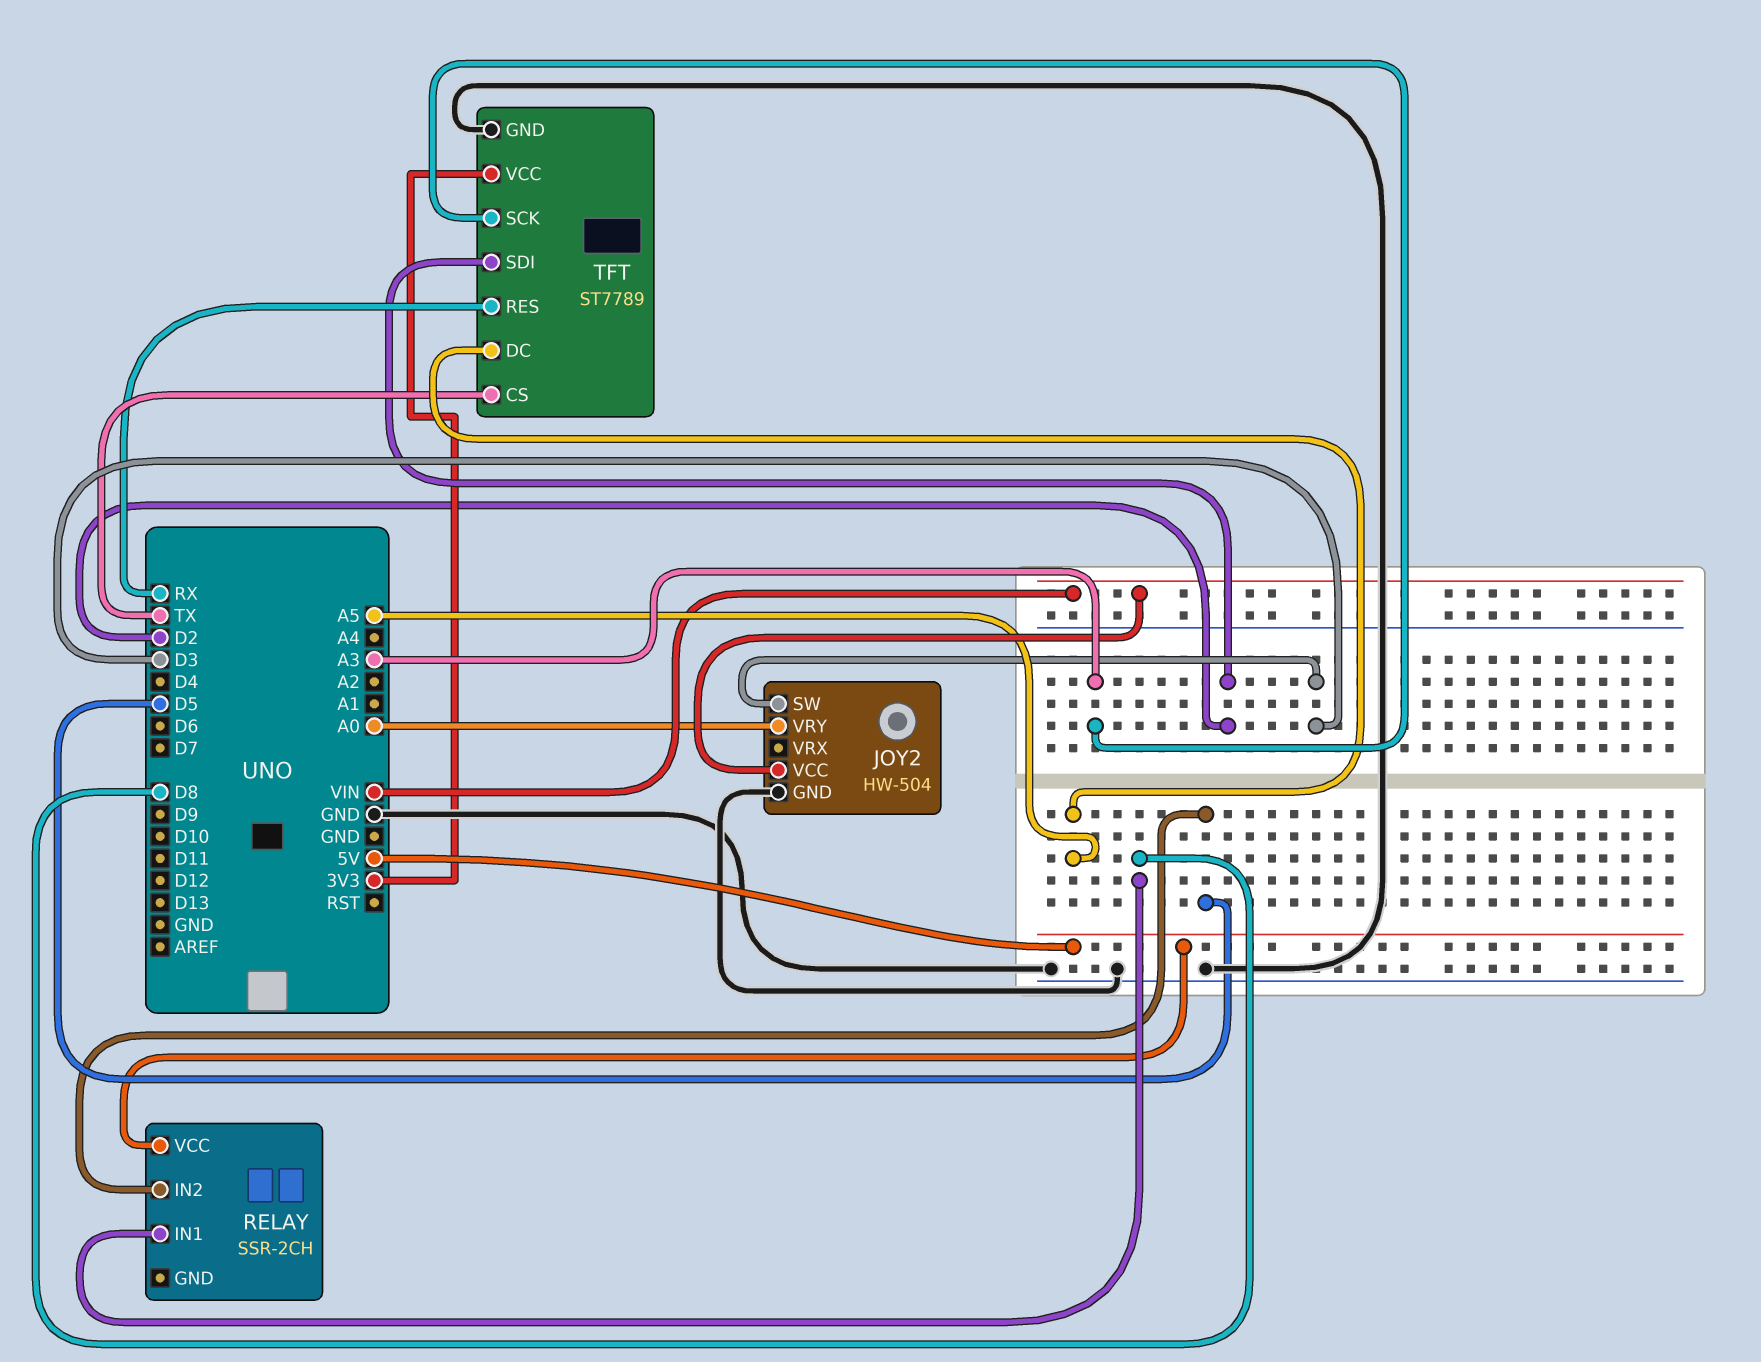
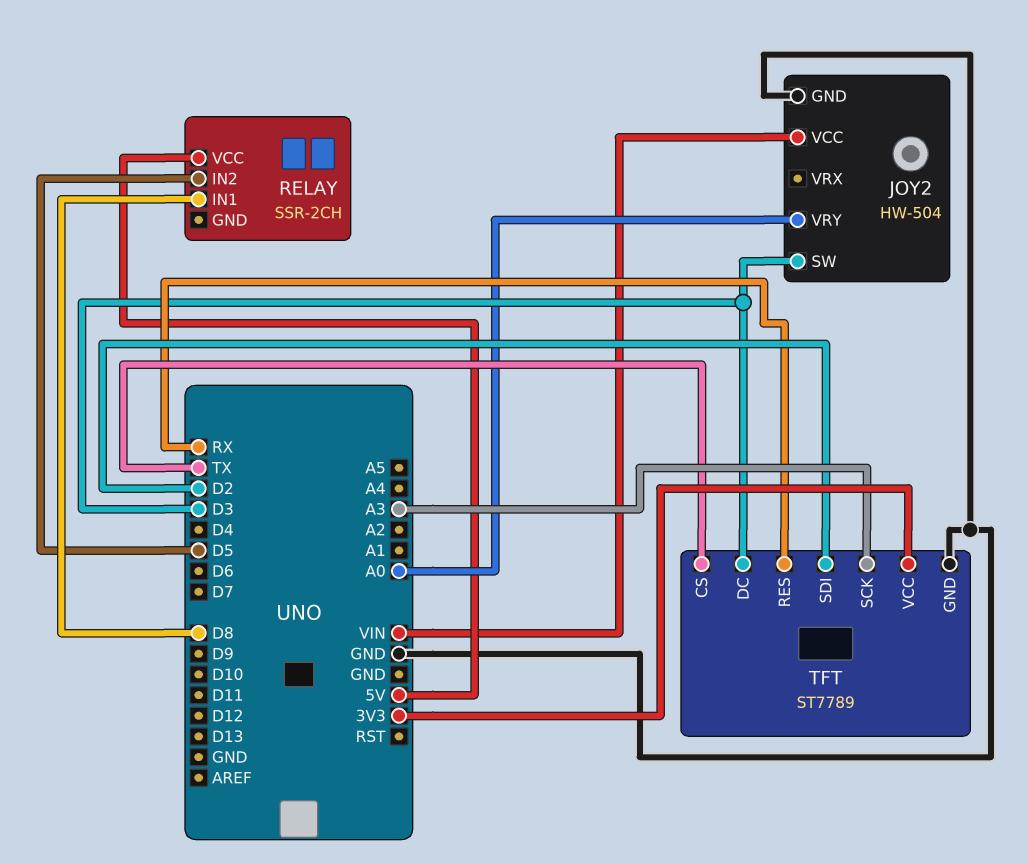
TFT pin DC: A5 -> D3

